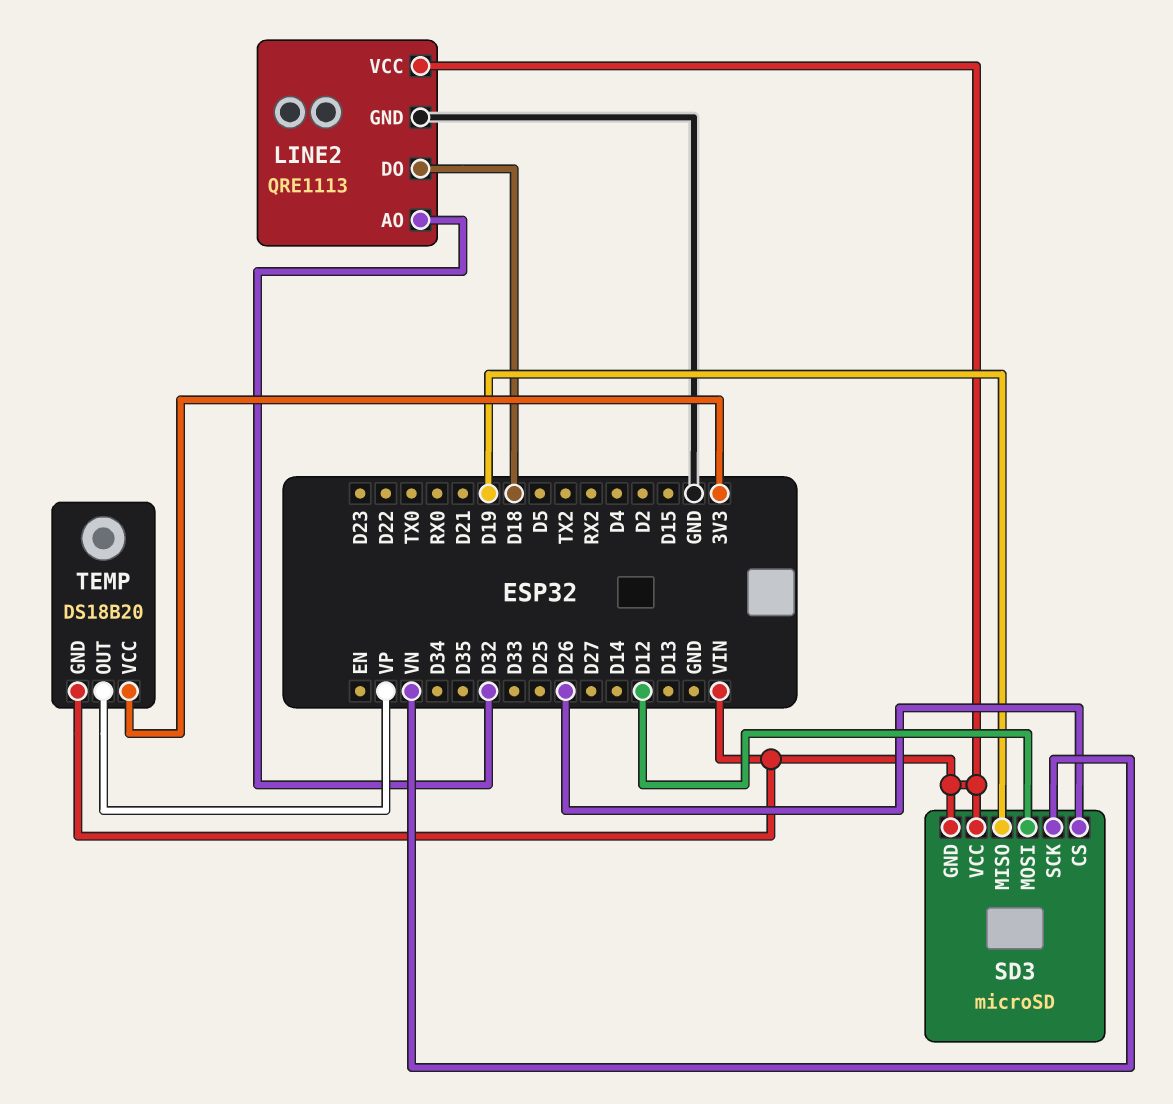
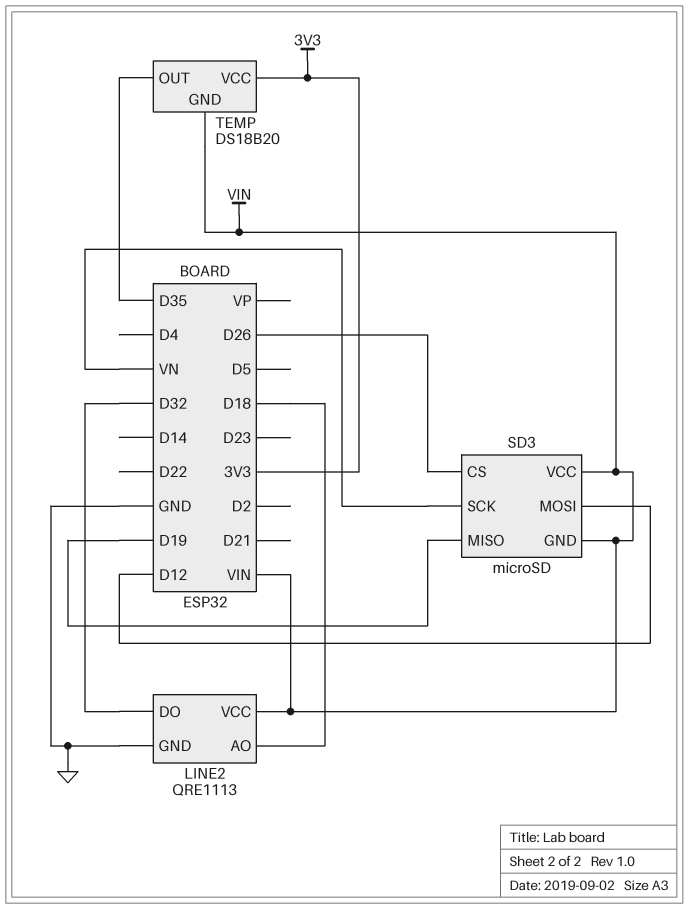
LINE2 pin AO: D32 -> D18
LINE2 pin DO: D18 -> D32
TEMP pin OUT: VP -> D35

